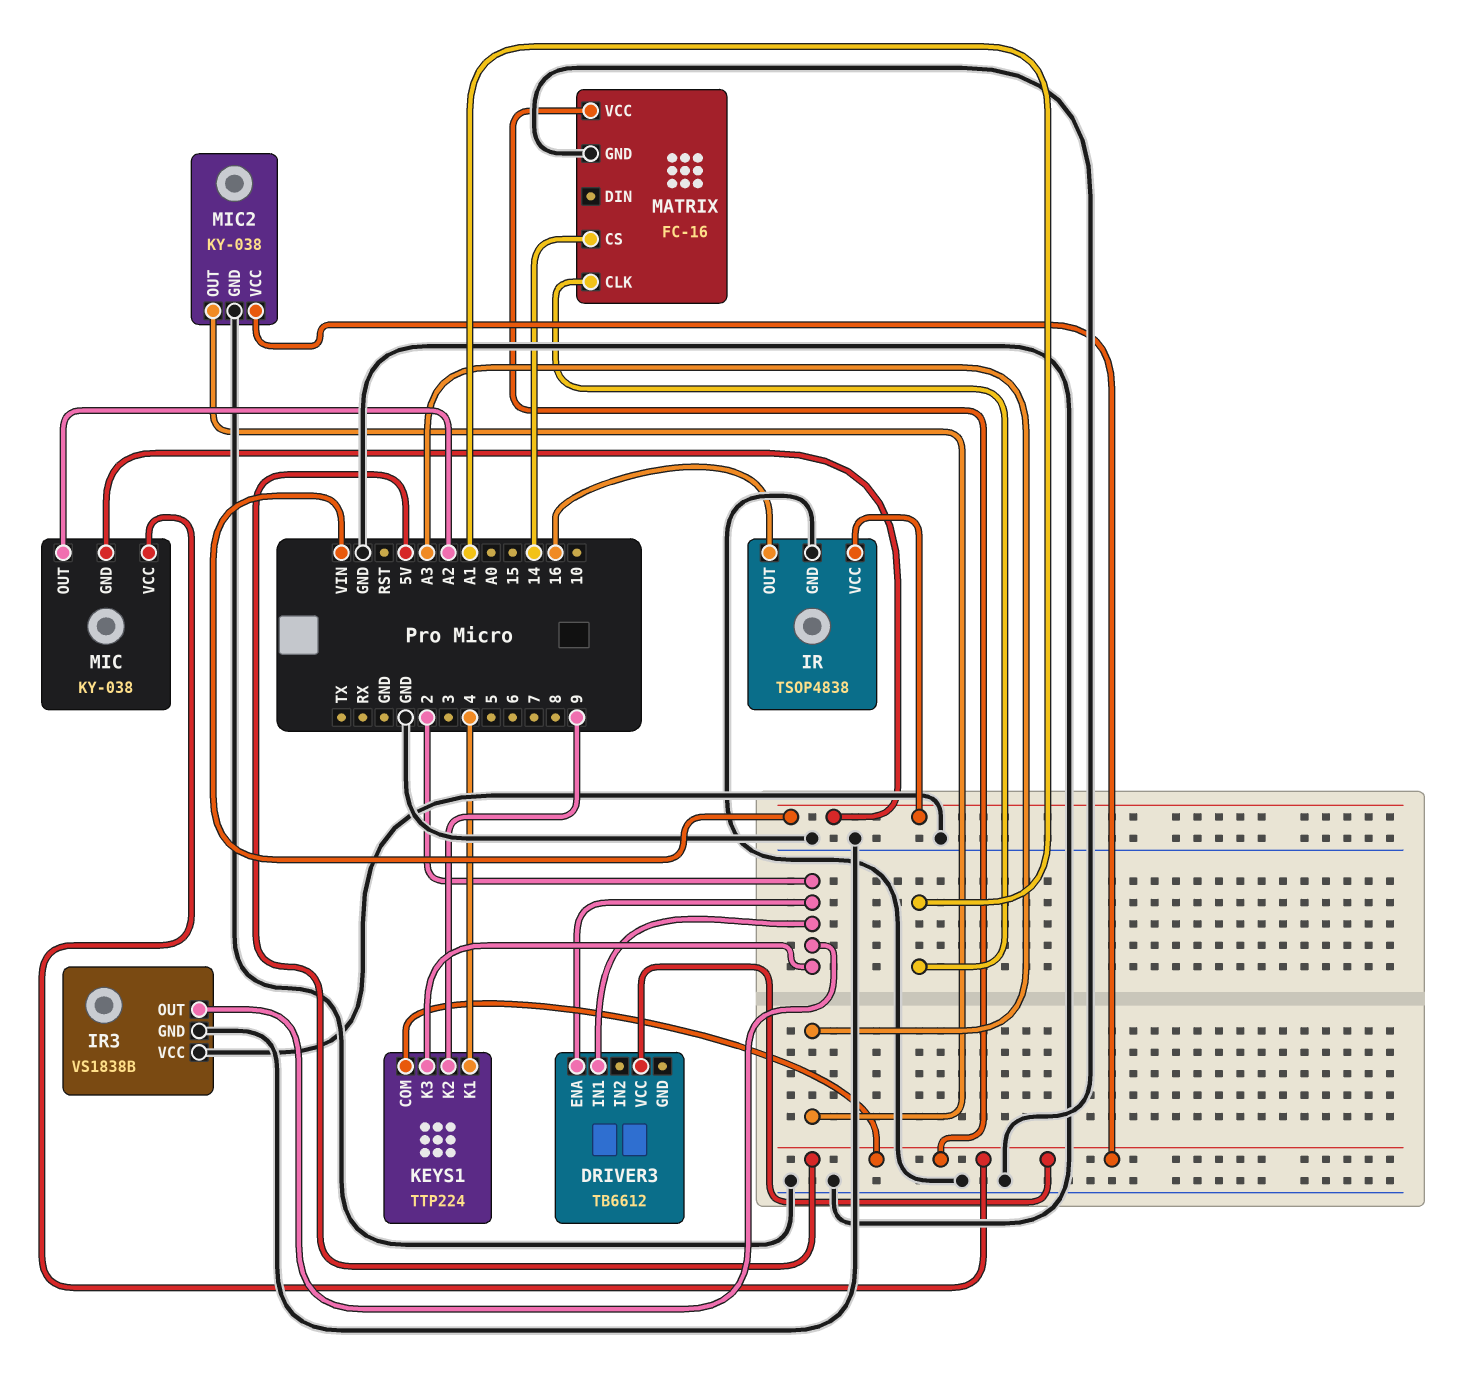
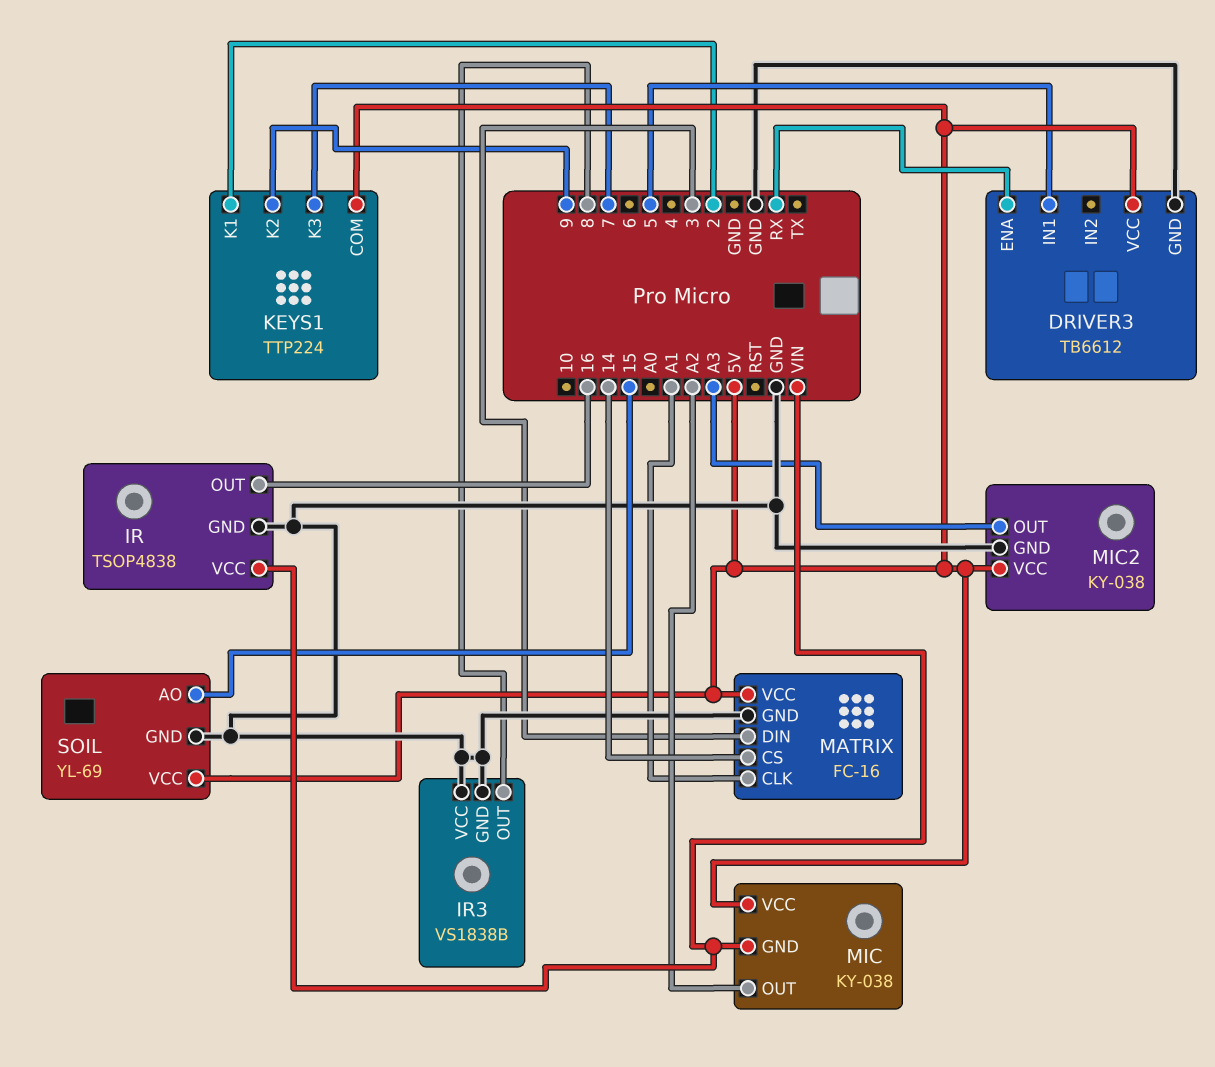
DRIVER3 pin ENA: 2 -> RX
DRIVER3 pin GND: none -> GND
DRIVER3 pin IN1: 2 -> 5
IR3 pin OUT: 2 -> 8
KEYS1 pin K1: 4 -> 2
KEYS1 pin K3: 2 -> 7
MATRIX pin DIN: none -> 3
SOIL: none -> YL-69
SOIL pin AO: none -> 15
SOIL pin GND: none -> GND
SOIL pin VCC: none -> 5V

